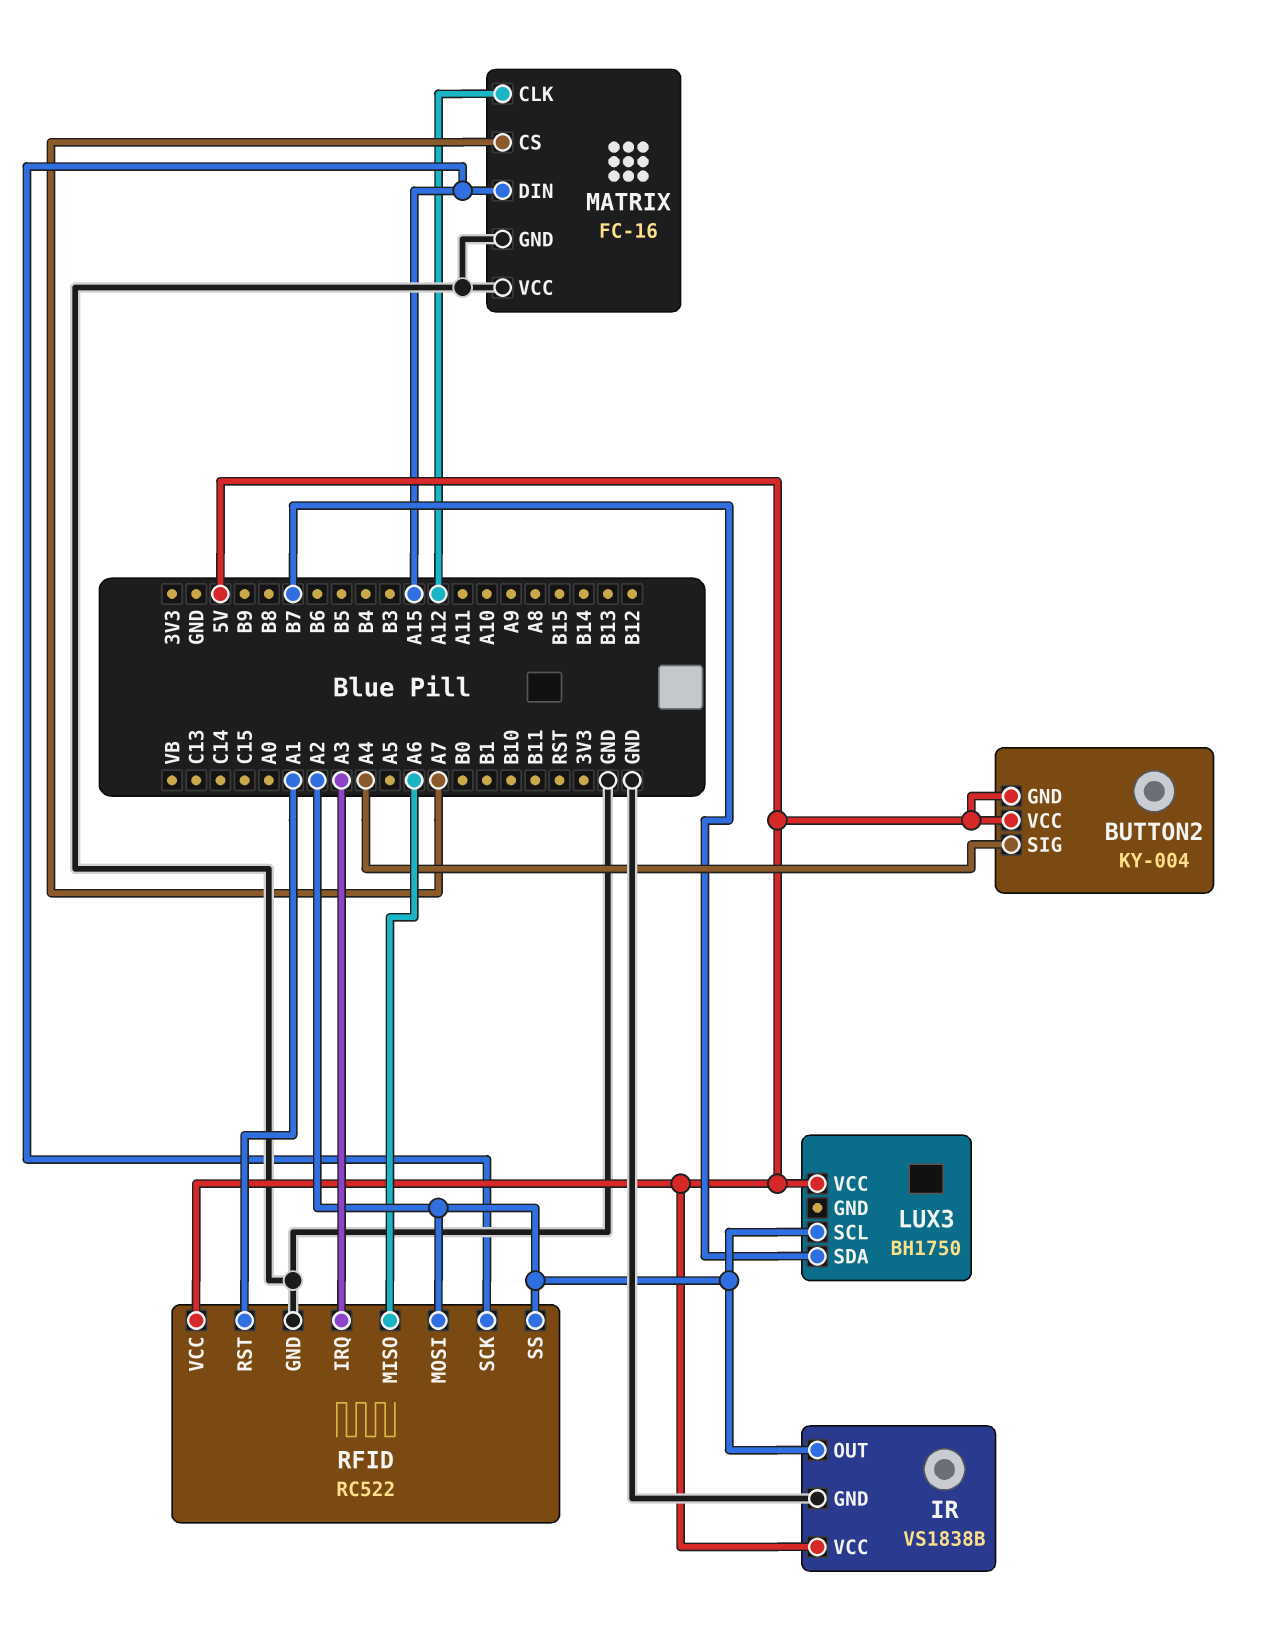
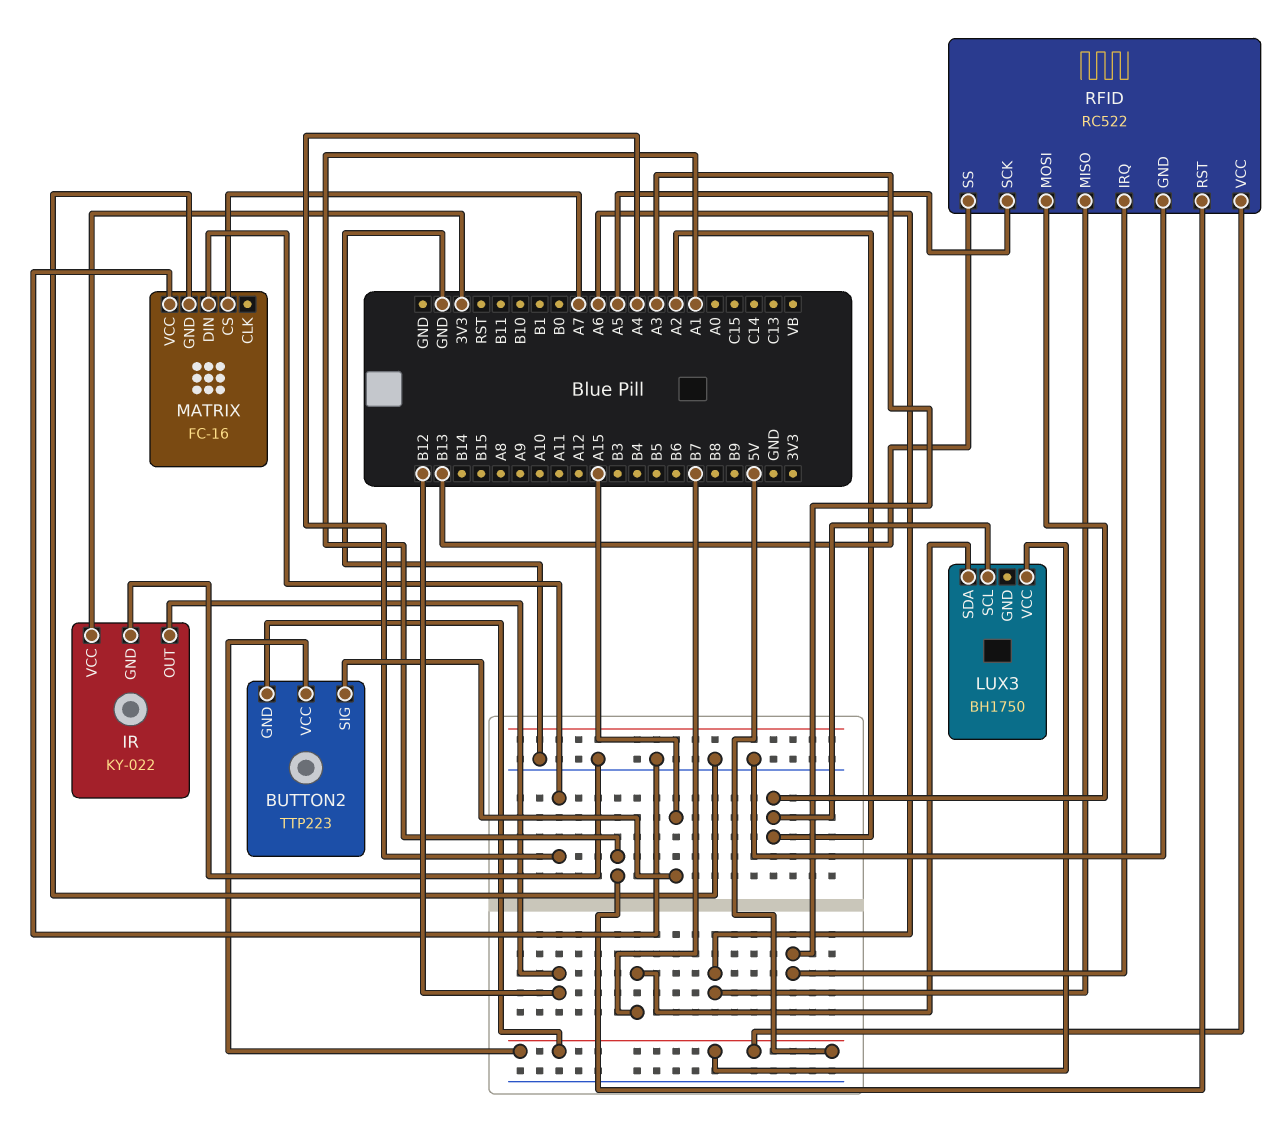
BUTTON2: KY-004 -> TTP223
BUTTON2 pin SIG: A4 -> A15
IR: VS1838B -> KY-022
IR pin OUT: A2 -> B12
IR pin VCC: 5V -> 3V3
MATRIX pin CLK: A12 -> none
MATRIX pin DIN: A15 -> A4
RFID pin SCK: A15 -> A5
RFID pin SS: A2 -> B13

